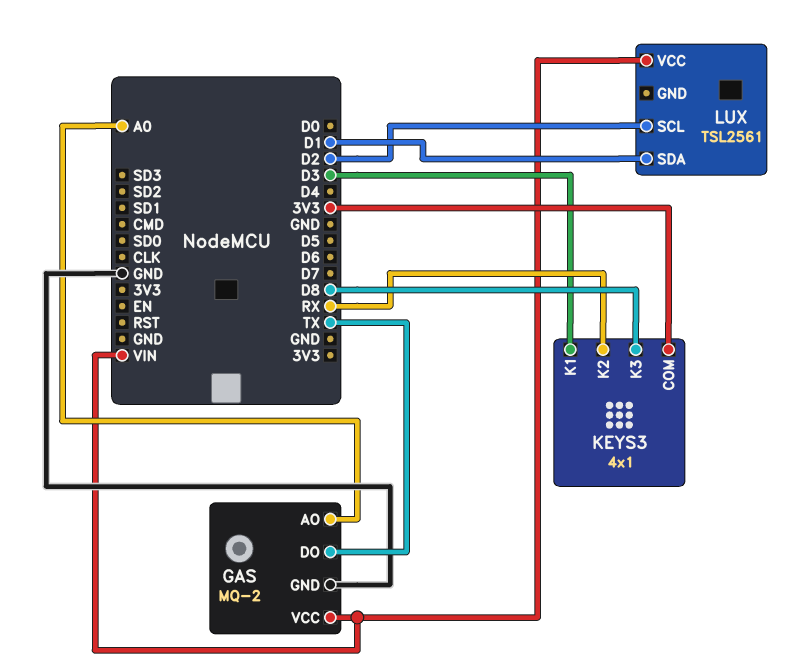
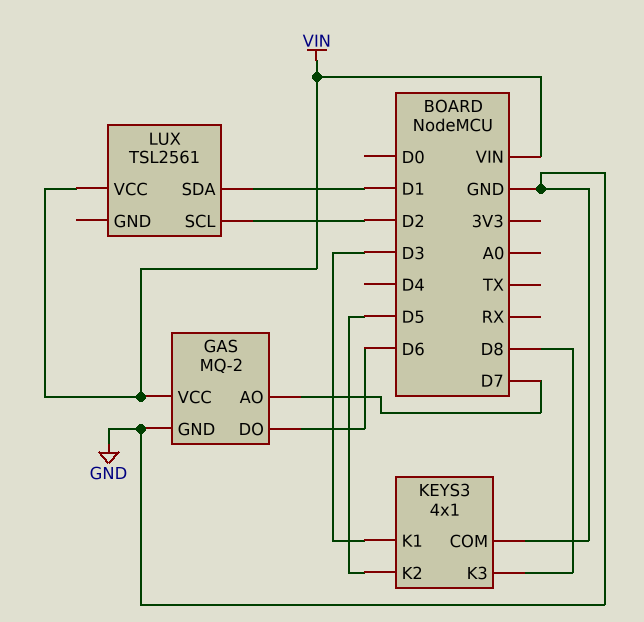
GAS pin AO: A0 -> D7
GAS pin DO: TX -> D6
KEYS3 pin COM: 3V3 -> GND
KEYS3 pin K2: RX -> D5

